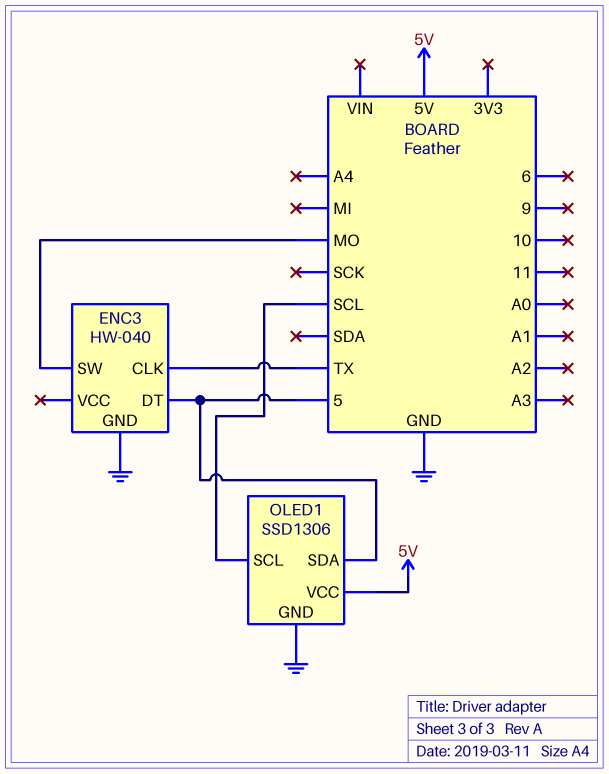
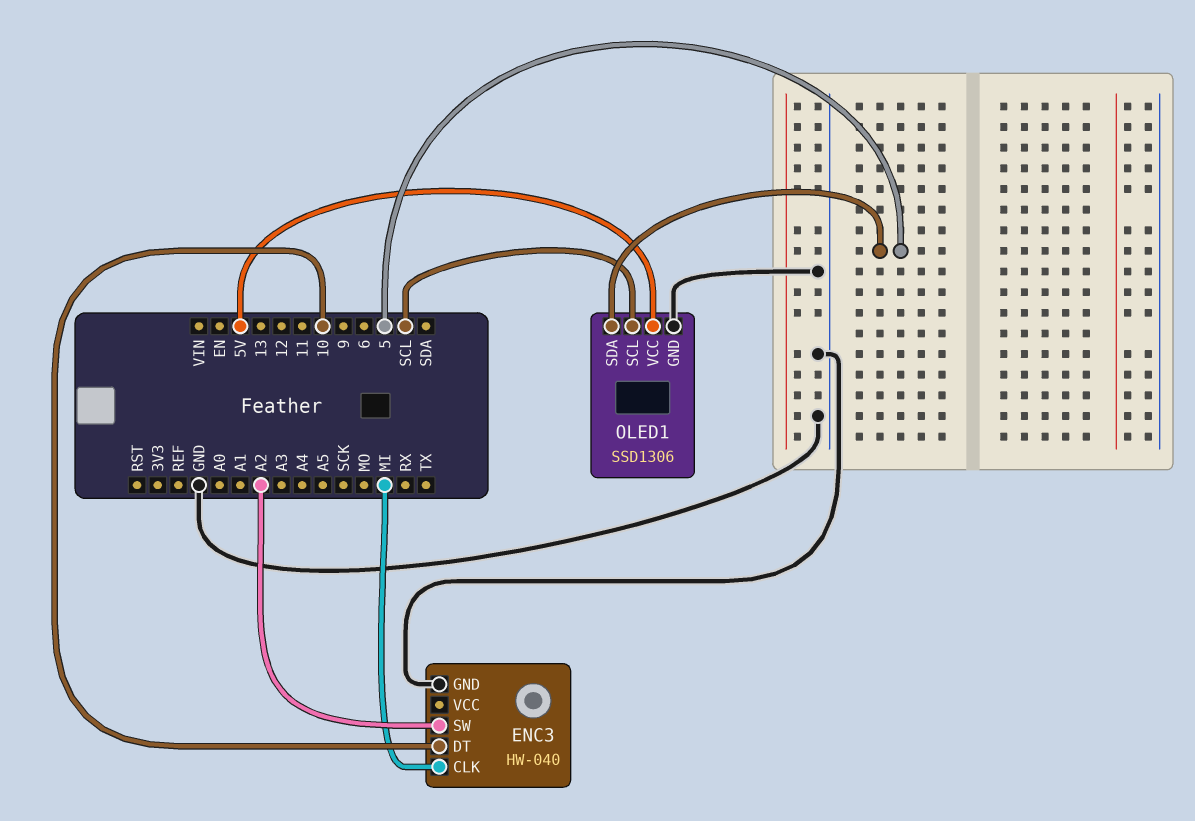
ENC3 pin CLK: TX -> MI
ENC3 pin DT: 5 -> 10
ENC3 pin SW: MO -> A2

